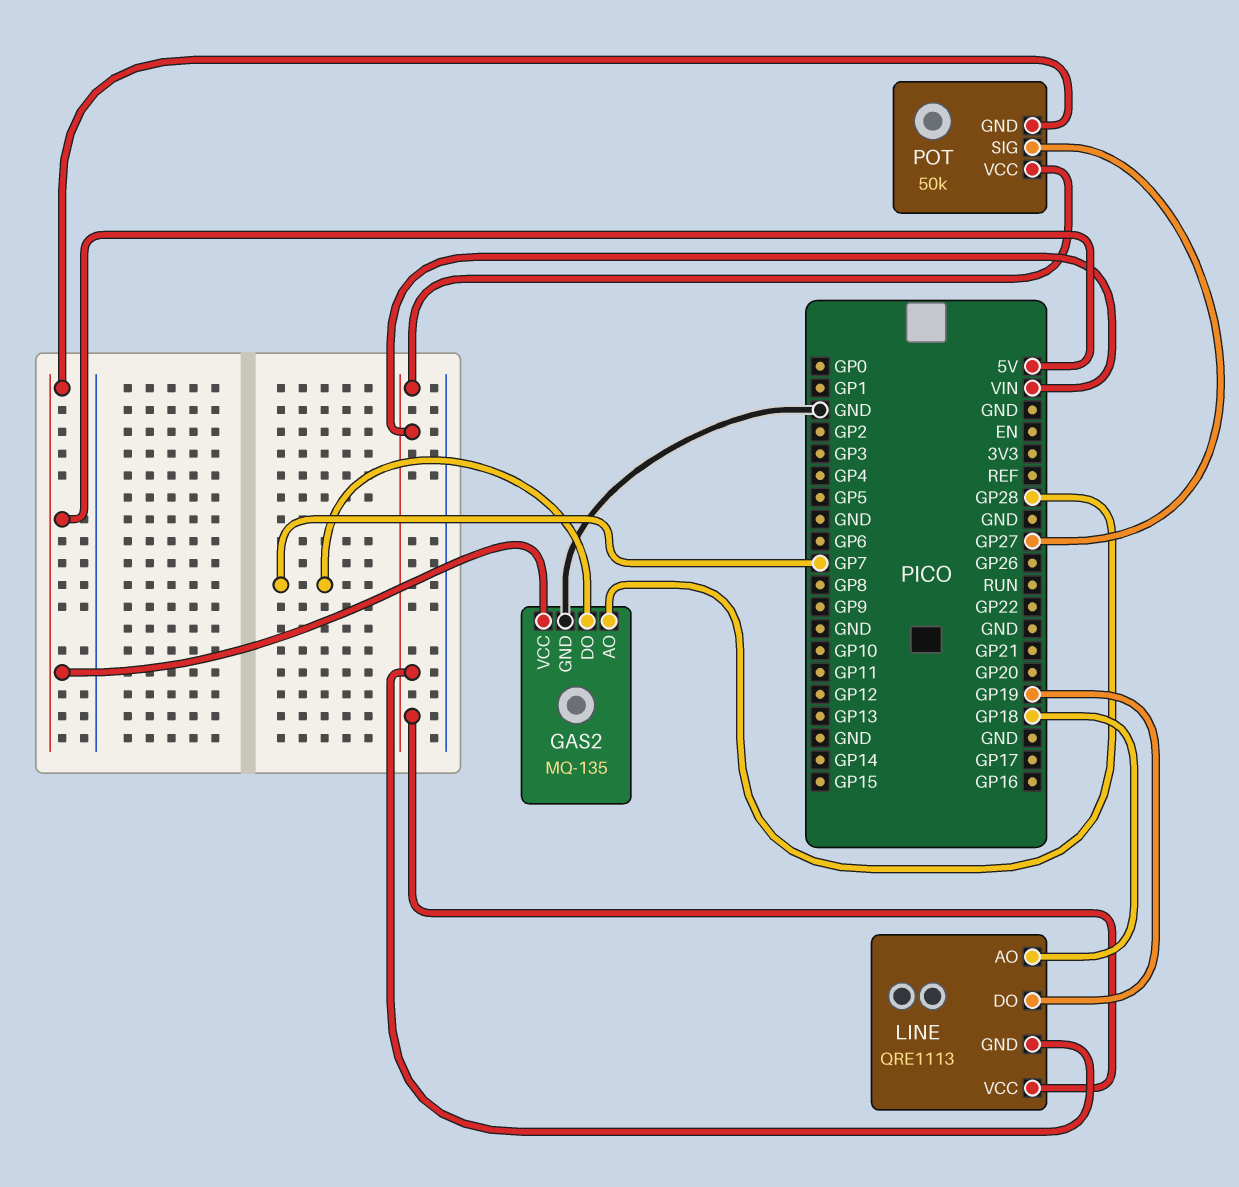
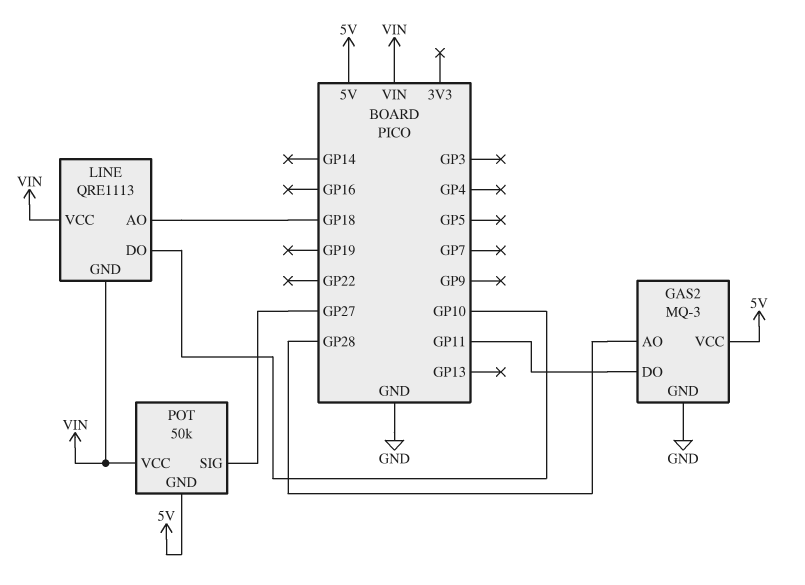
GAS2: MQ-135 -> MQ-3
GAS2 pin DO: GP7 -> GP11
LINE pin DO: GP19 -> GP10

